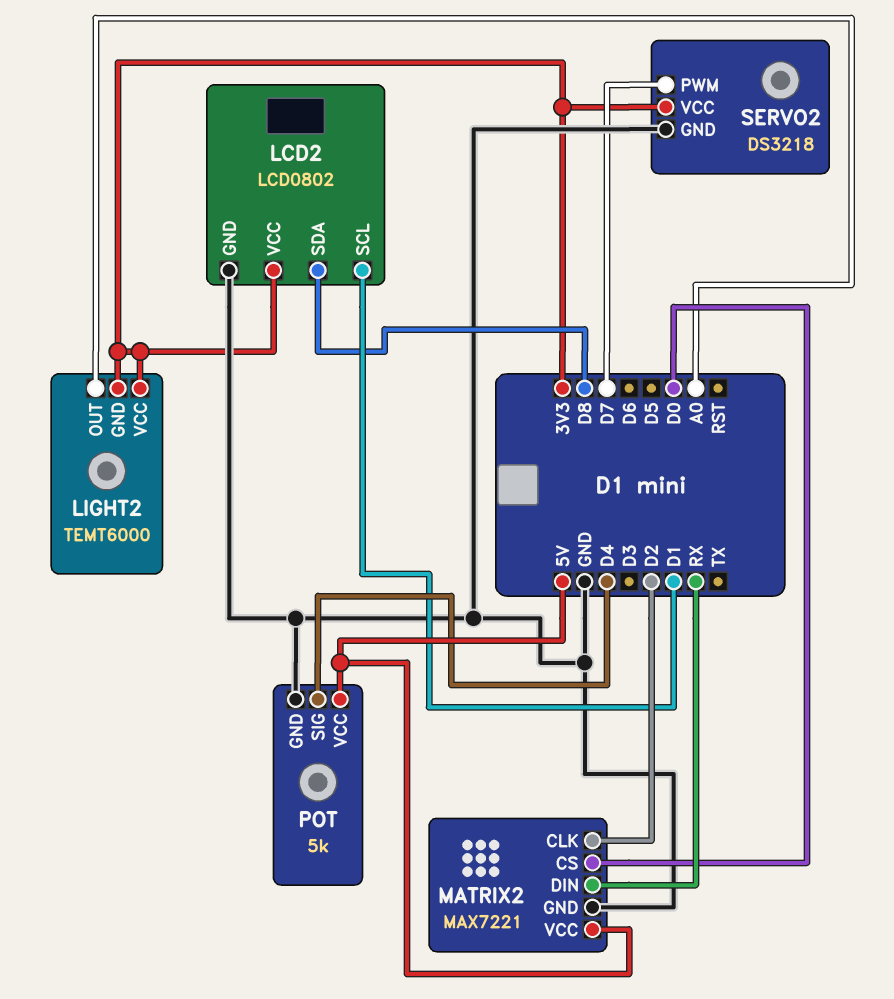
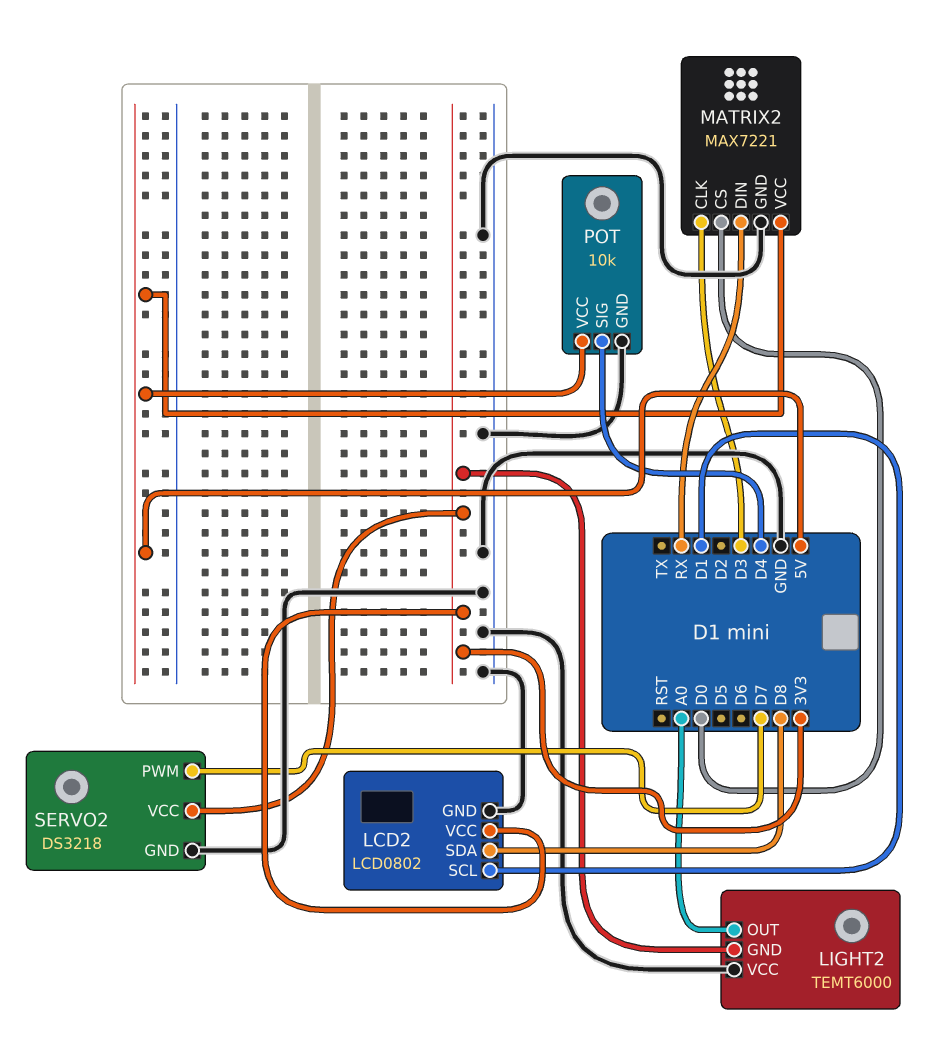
LIGHT2 pin VCC: 3V3 -> GND
MATRIX2 pin CLK: D2 -> D3
POT: 5k -> 10k

